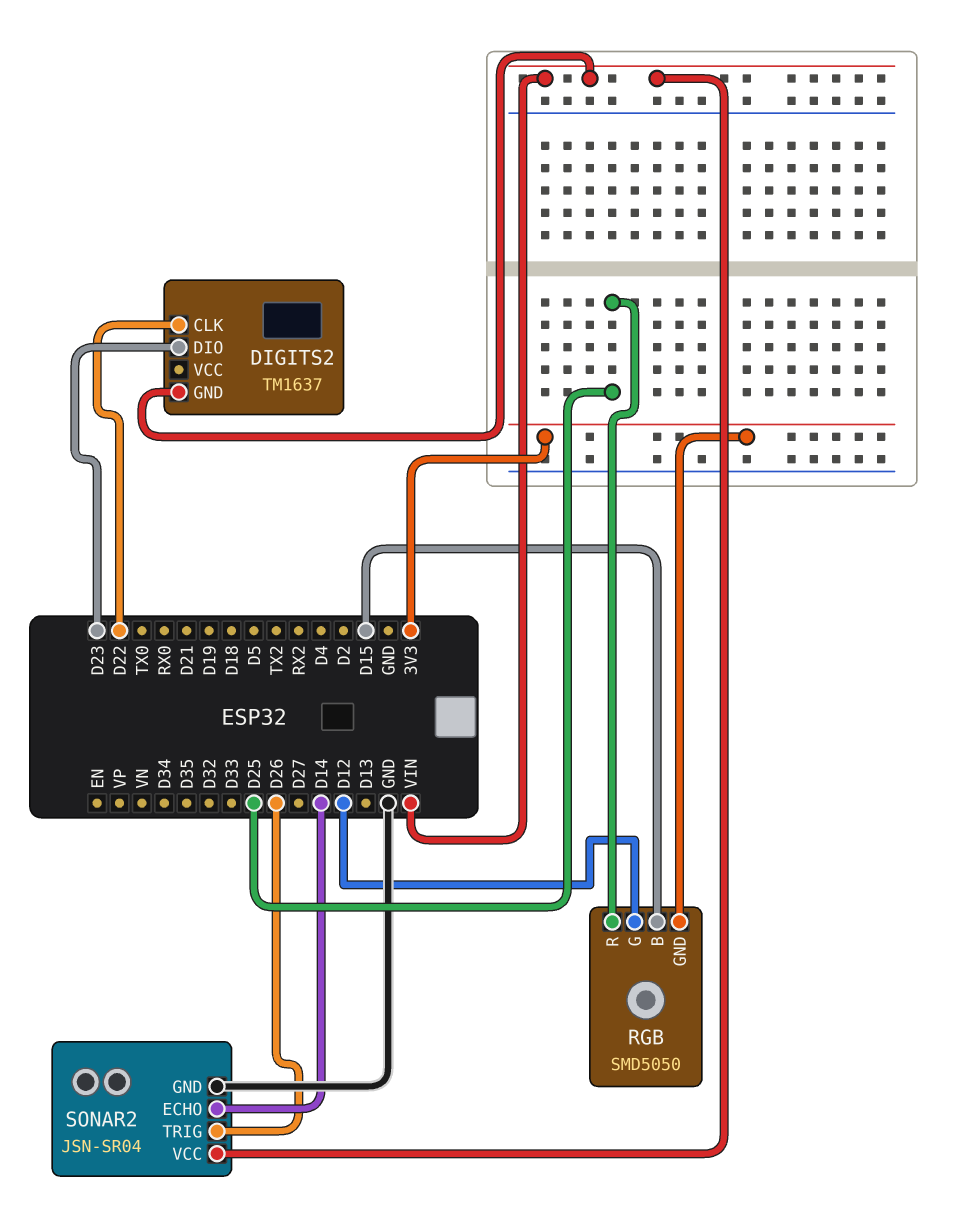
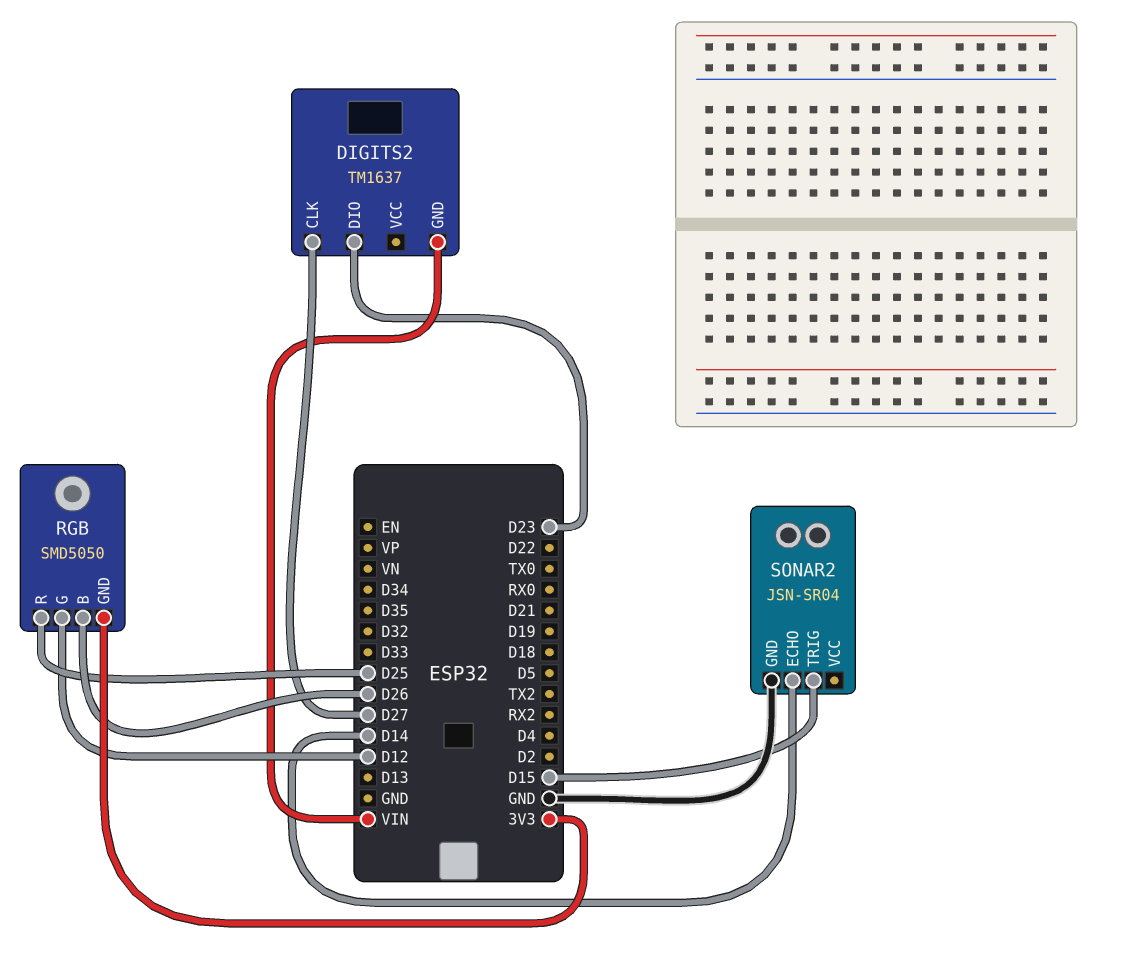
DIGITS2 pin CLK: D22 -> D27
RGB pin B: D15 -> D26
SONAR2 pin TRIG: D26 -> D15
SONAR2 pin VCC: VIN -> none

